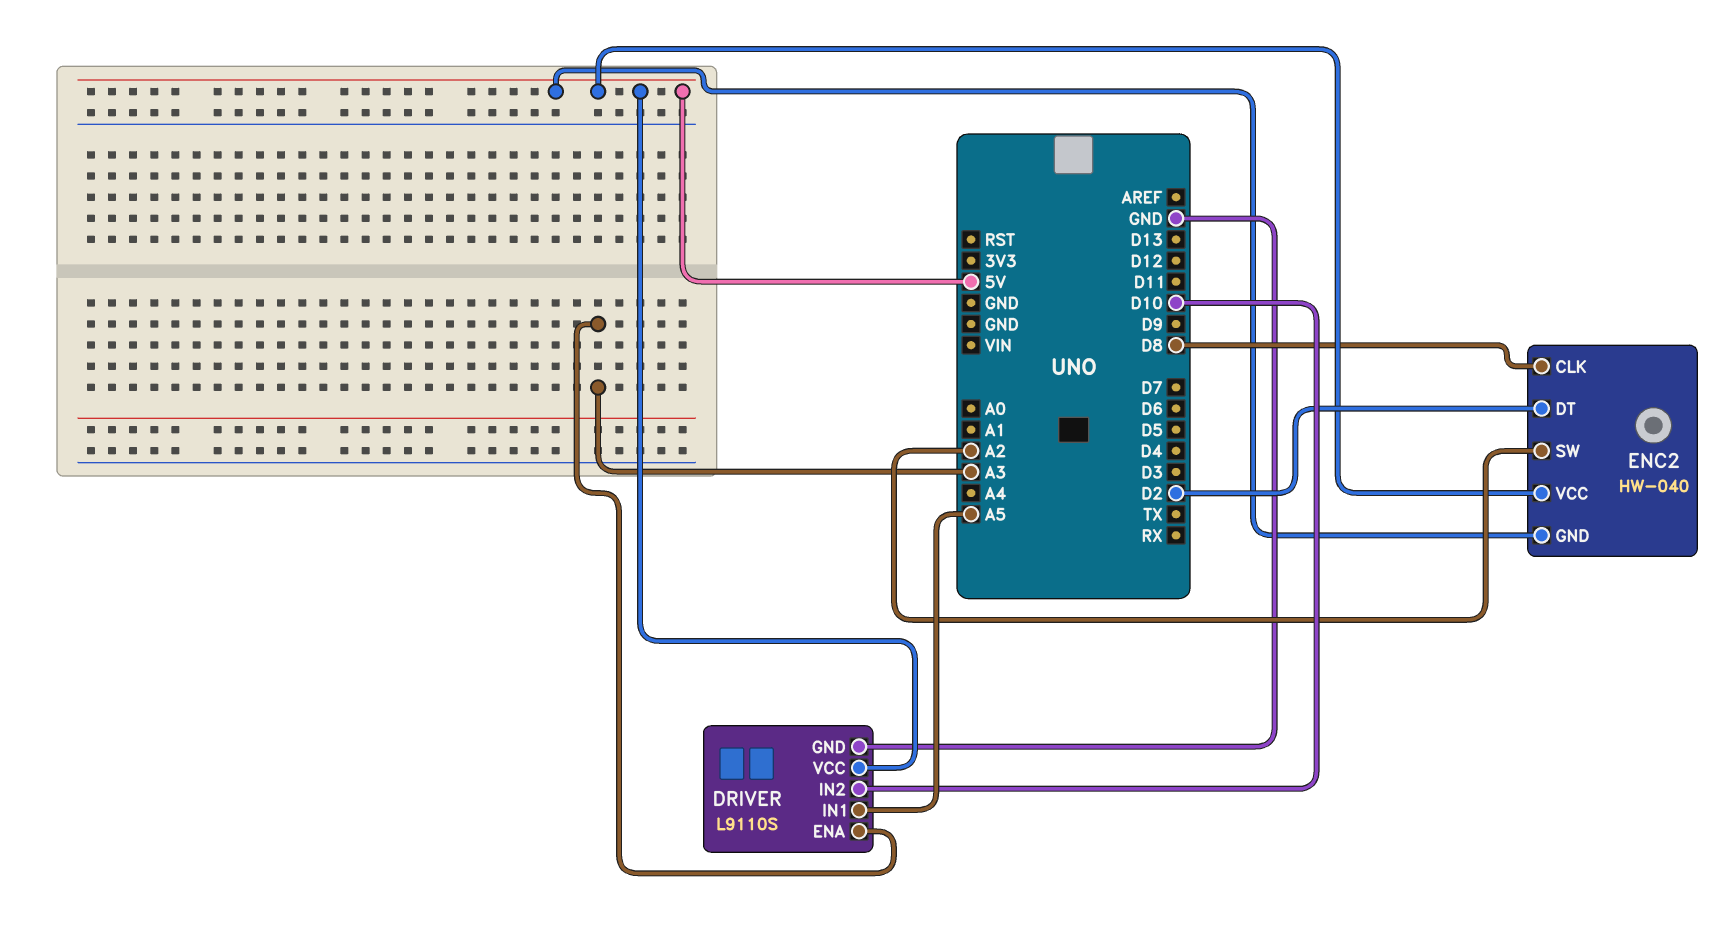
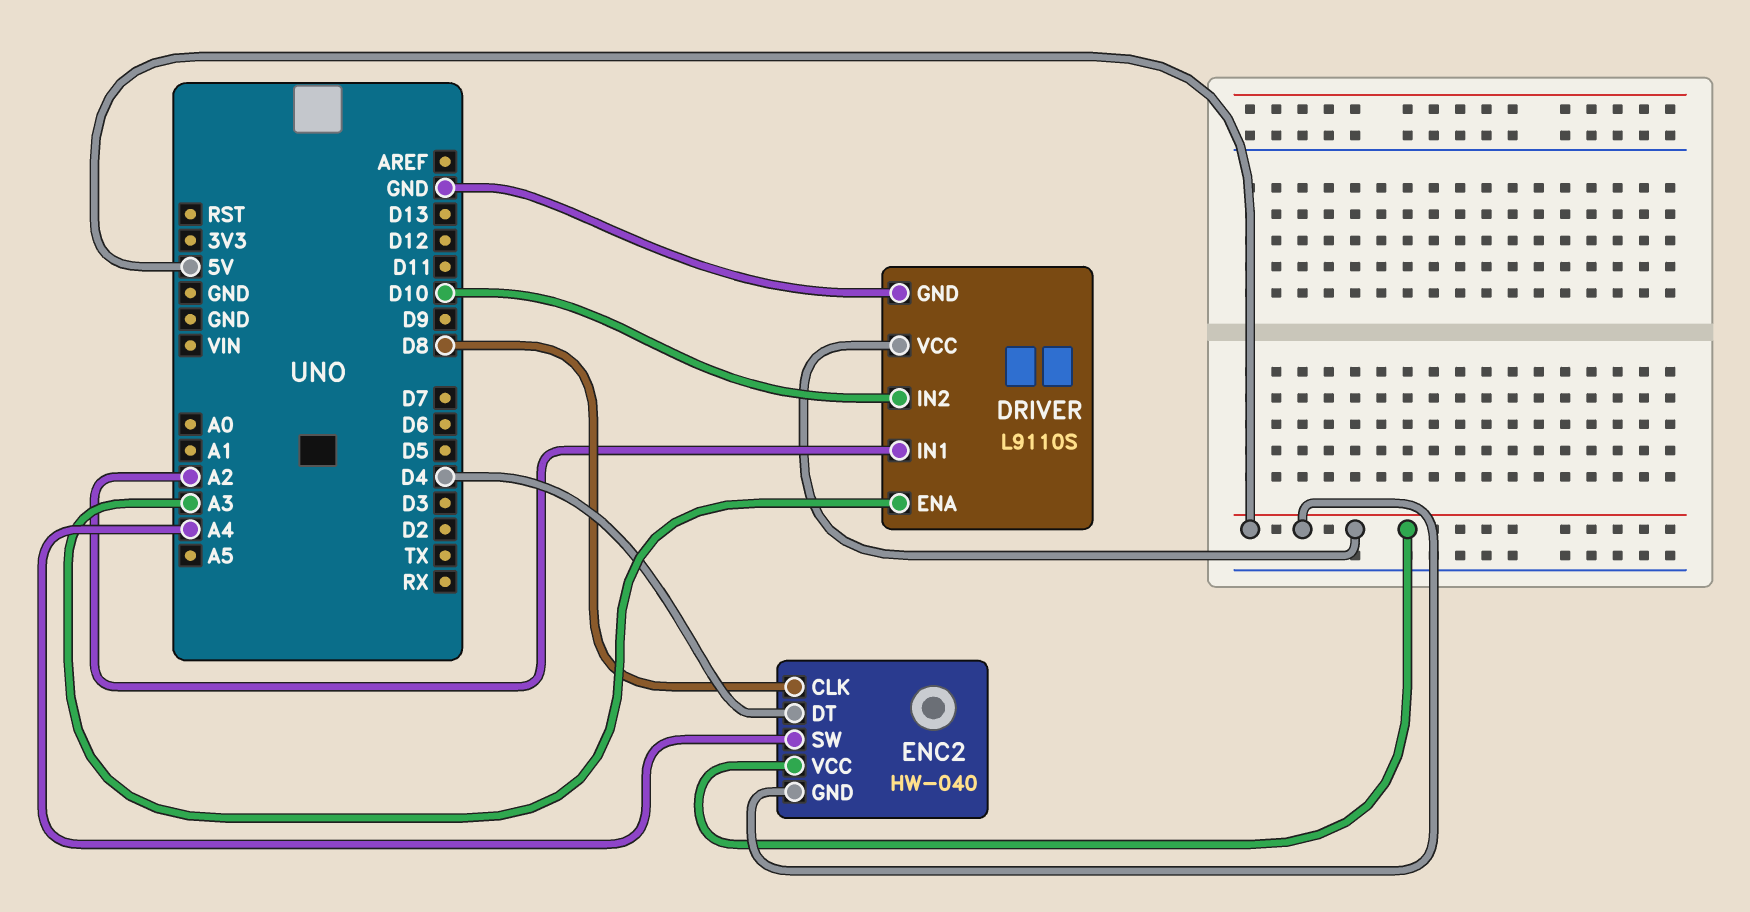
DRIVER pin IN1: A5 -> A2
ENC2 pin DT: D2 -> D4
ENC2 pin SW: A2 -> A4

